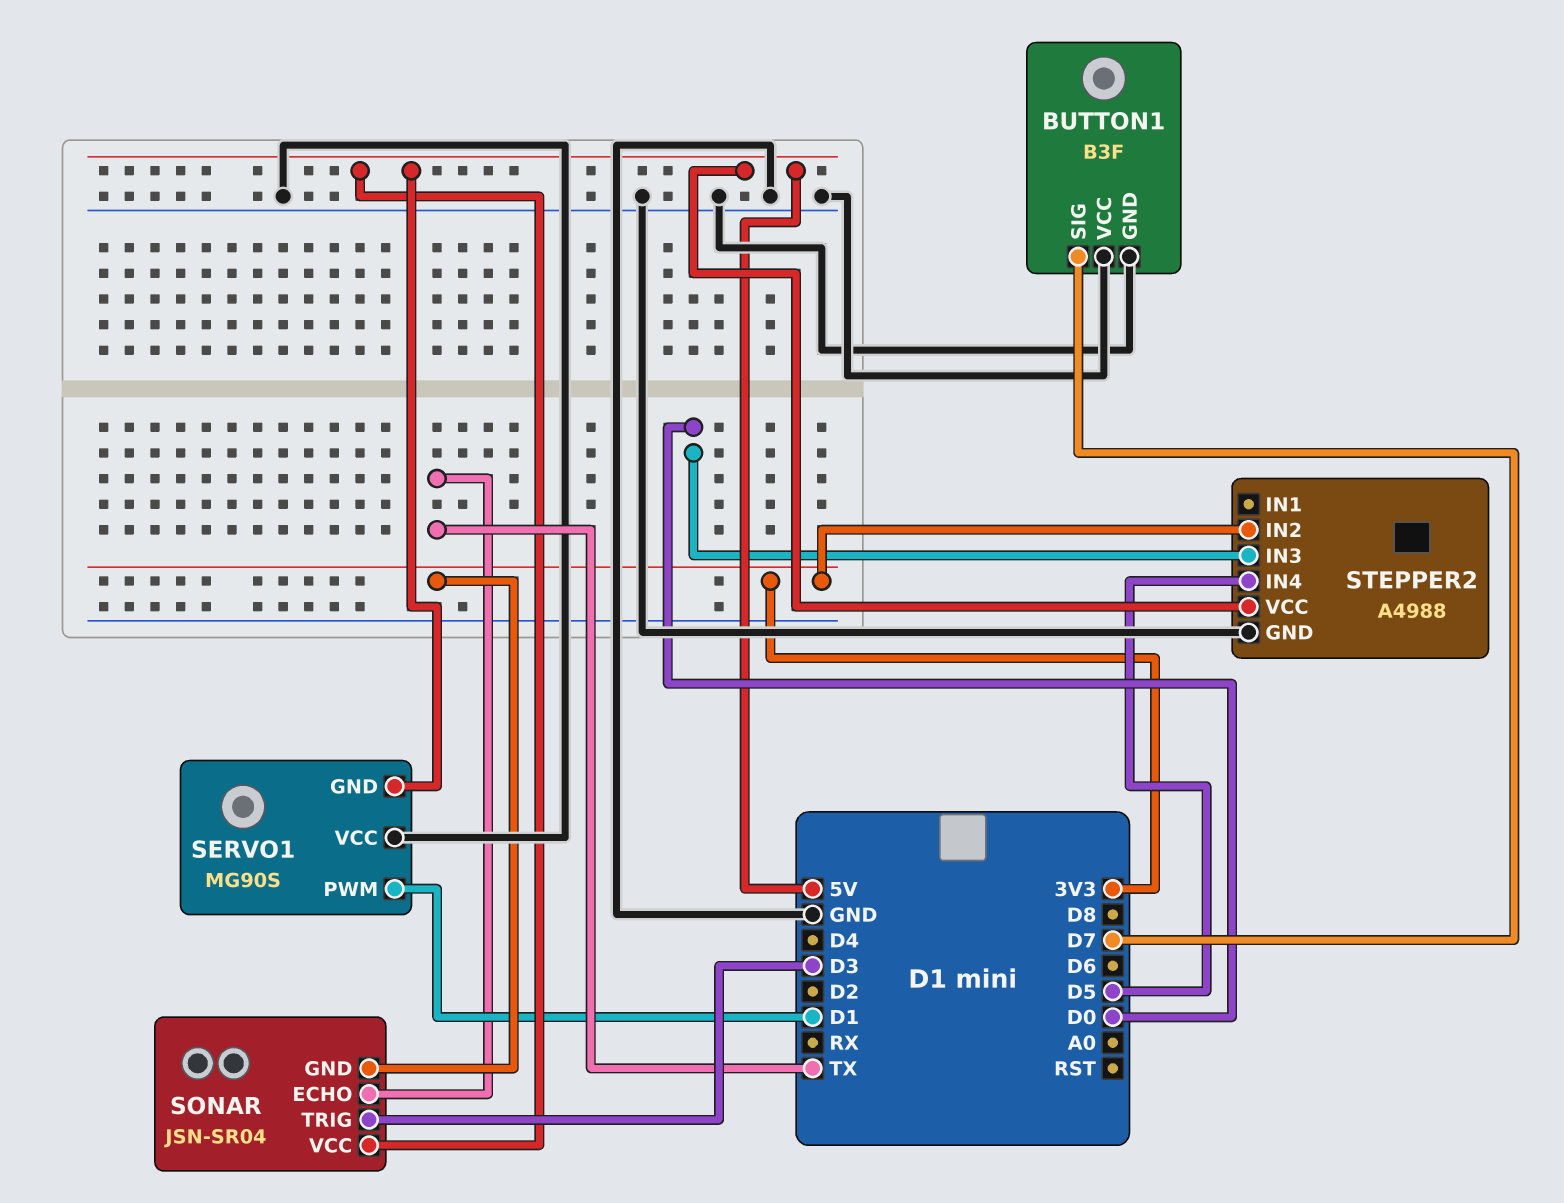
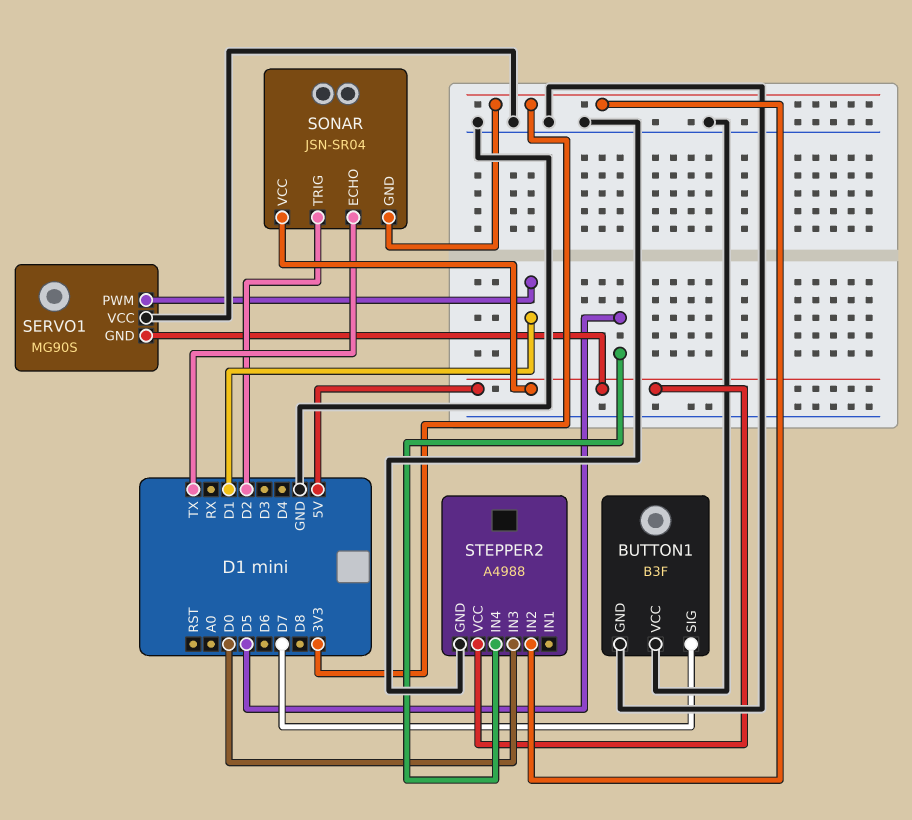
SONAR pin TRIG: D3 -> D2

